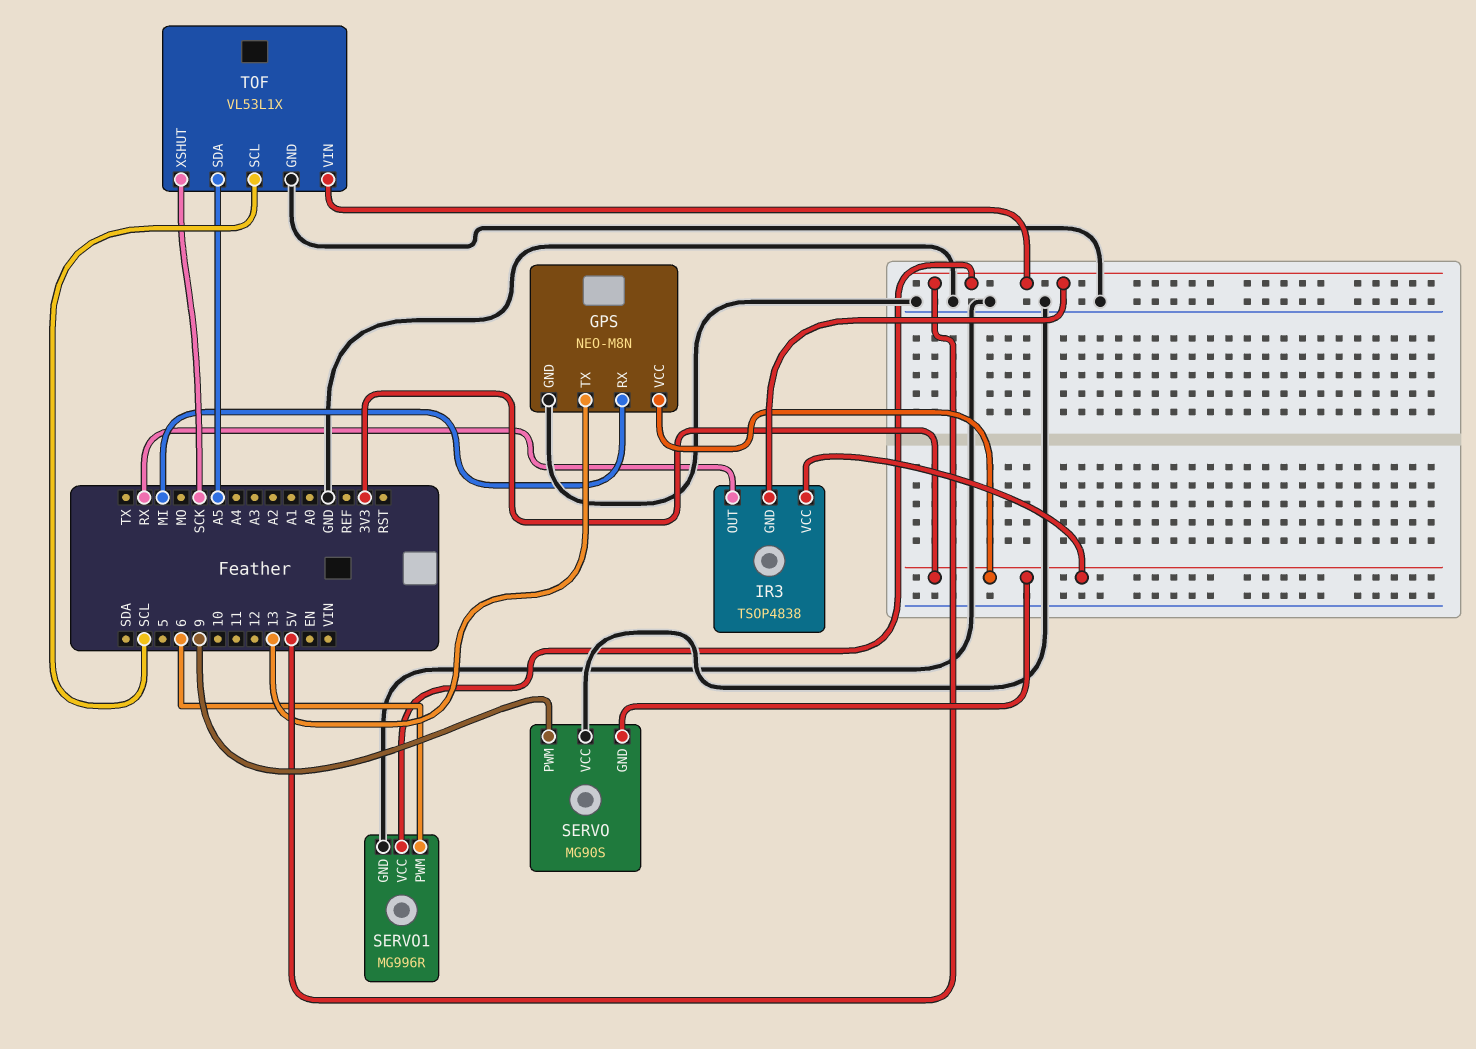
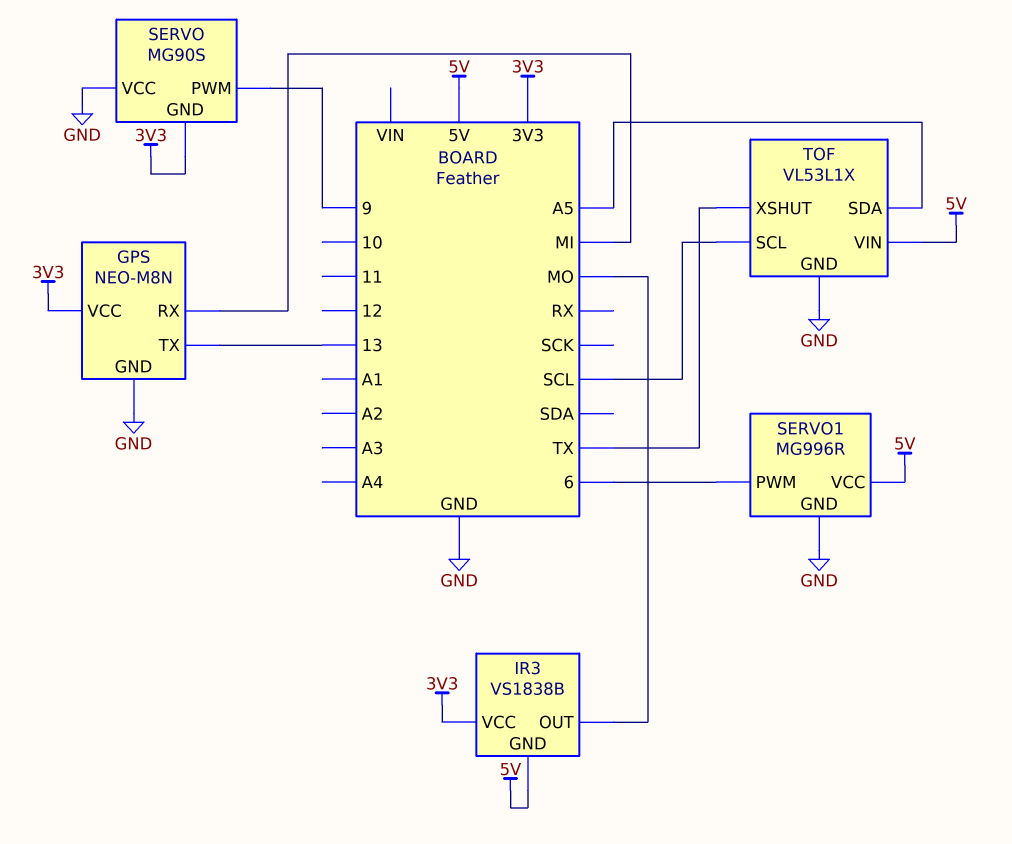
IR3: TSOP4838 -> VS1838B
IR3 pin OUT: RX -> MO
TOF pin XSHUT: SCK -> TX

